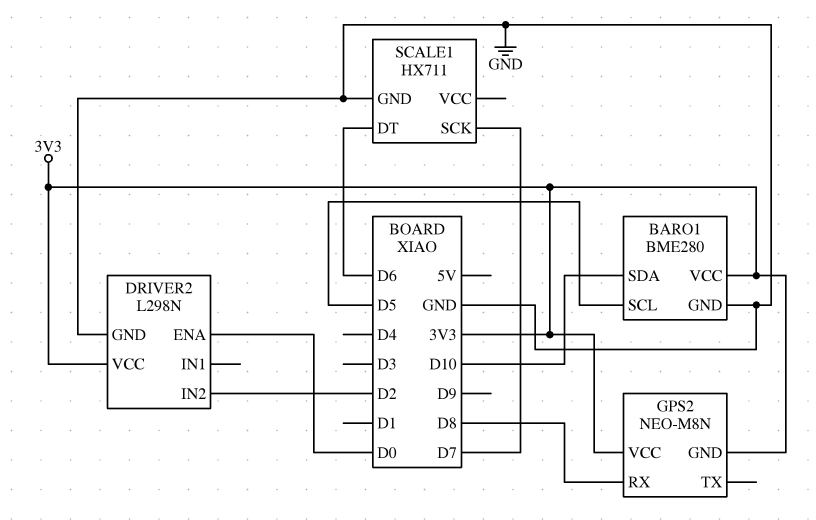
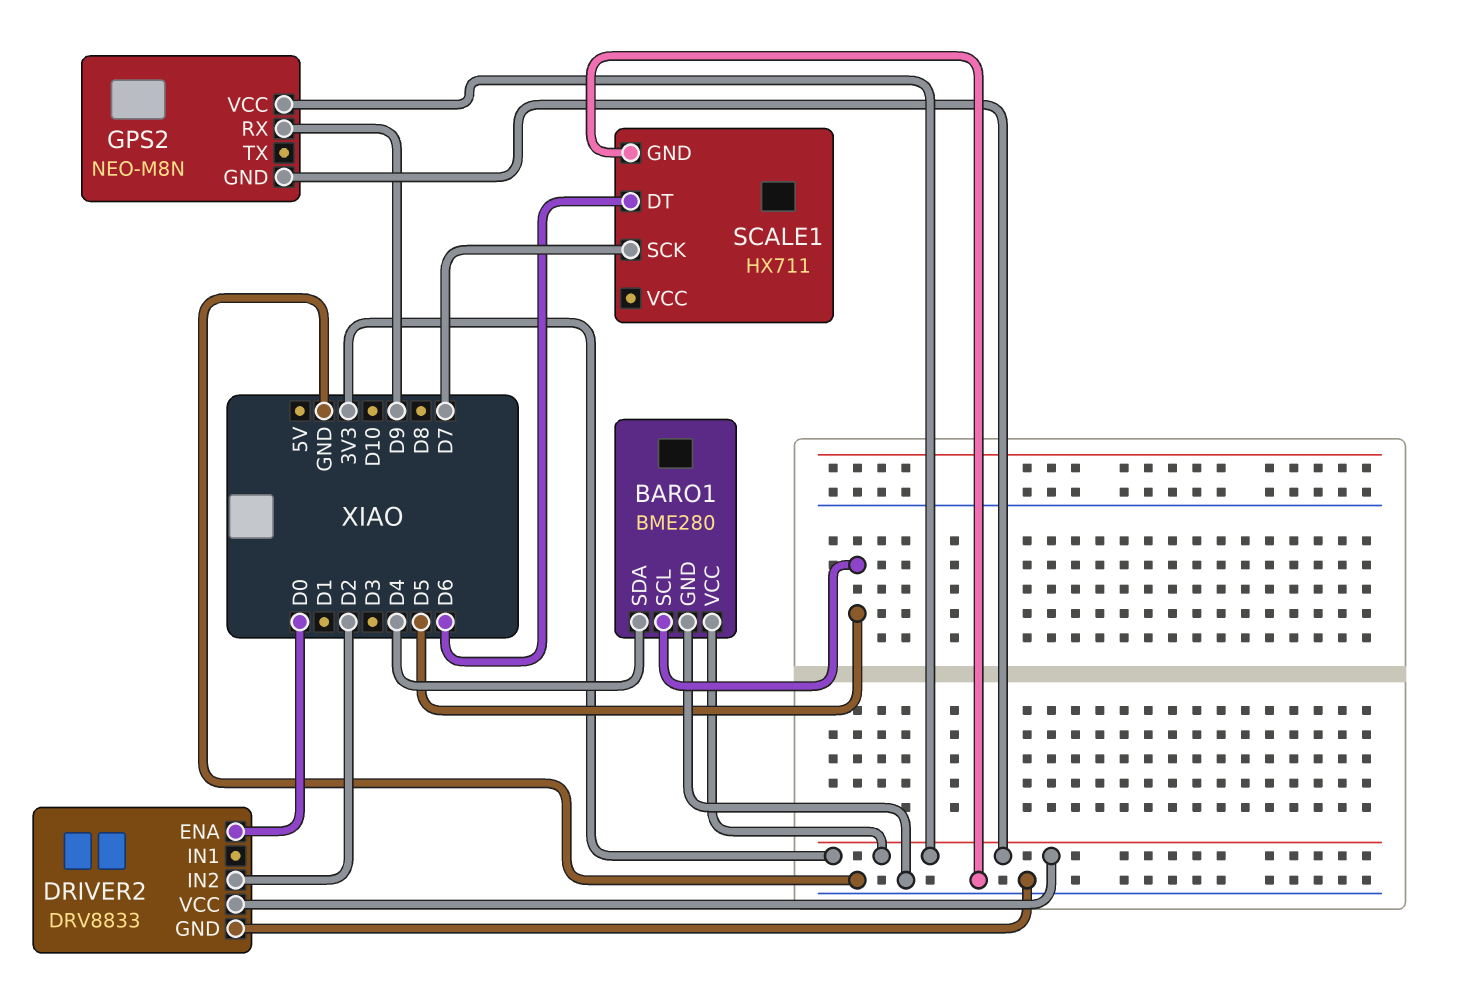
BARO1 pin SDA: D10 -> D4
DRIVER2: L298N -> DRV8833
GPS2 pin RX: D8 -> D9

